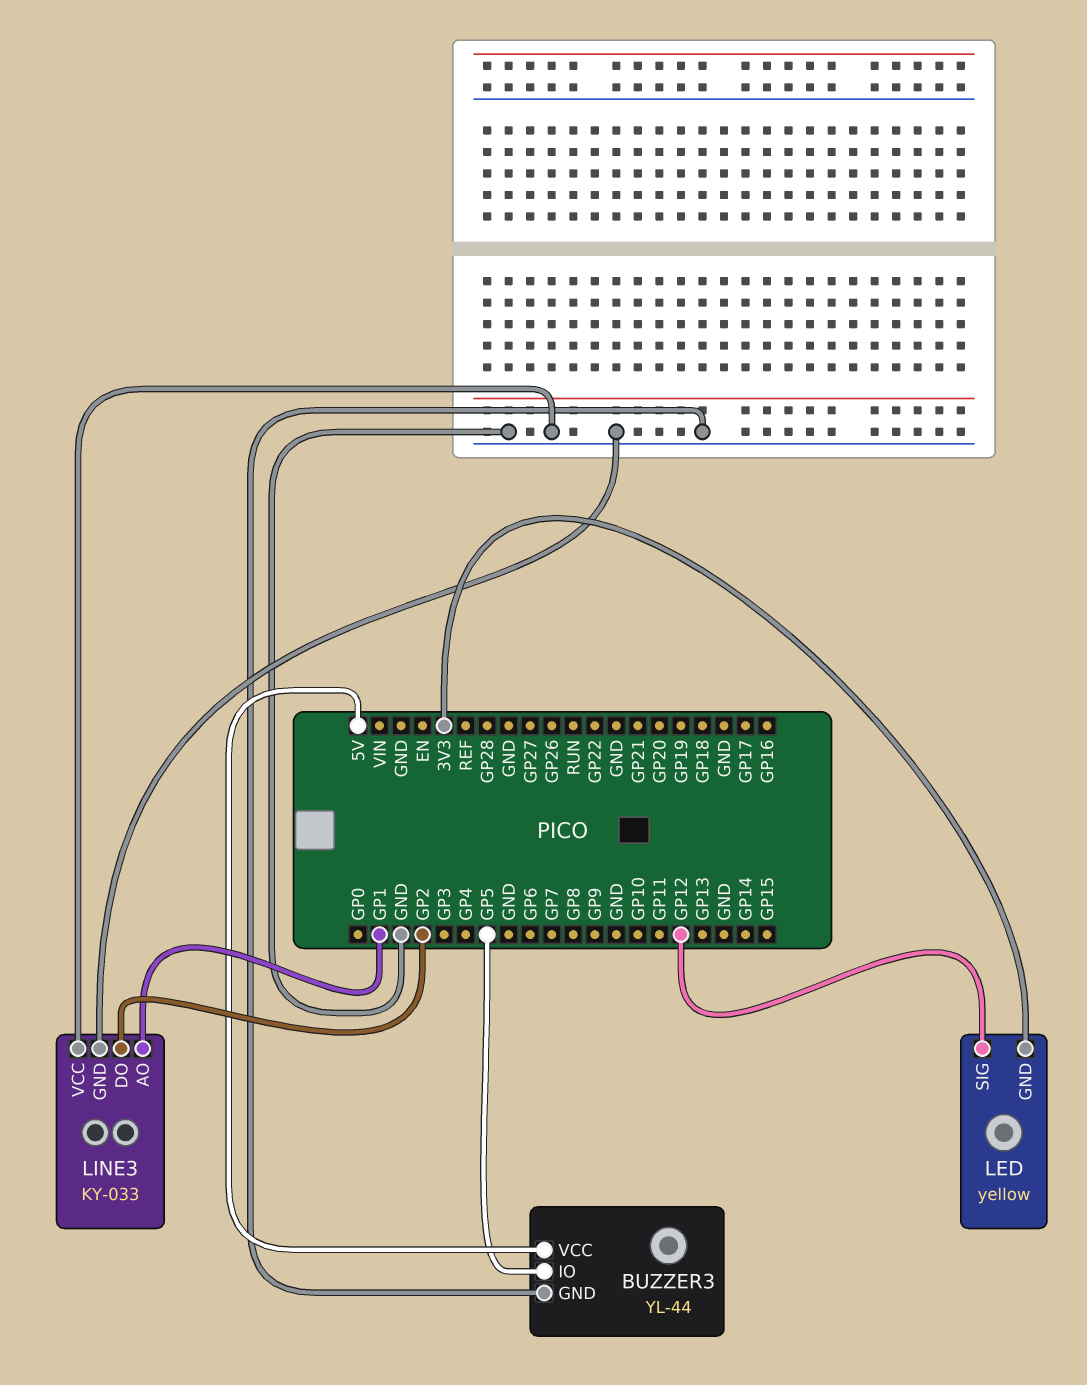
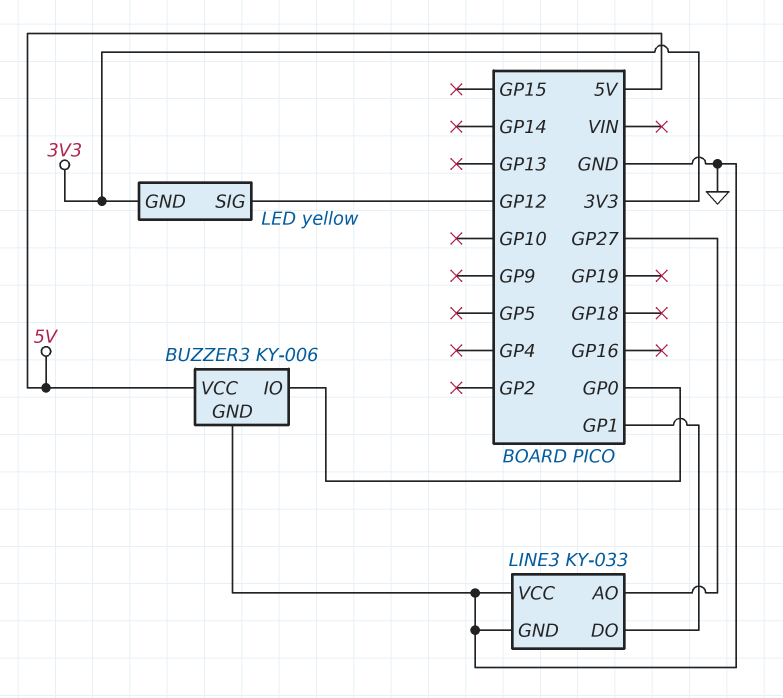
BUZZER3: YL-44 -> KY-006
BUZZER3 pin IO: GP5 -> GP0
LINE3 pin AO: GP1 -> GP27
LINE3 pin DO: GP2 -> GP1

